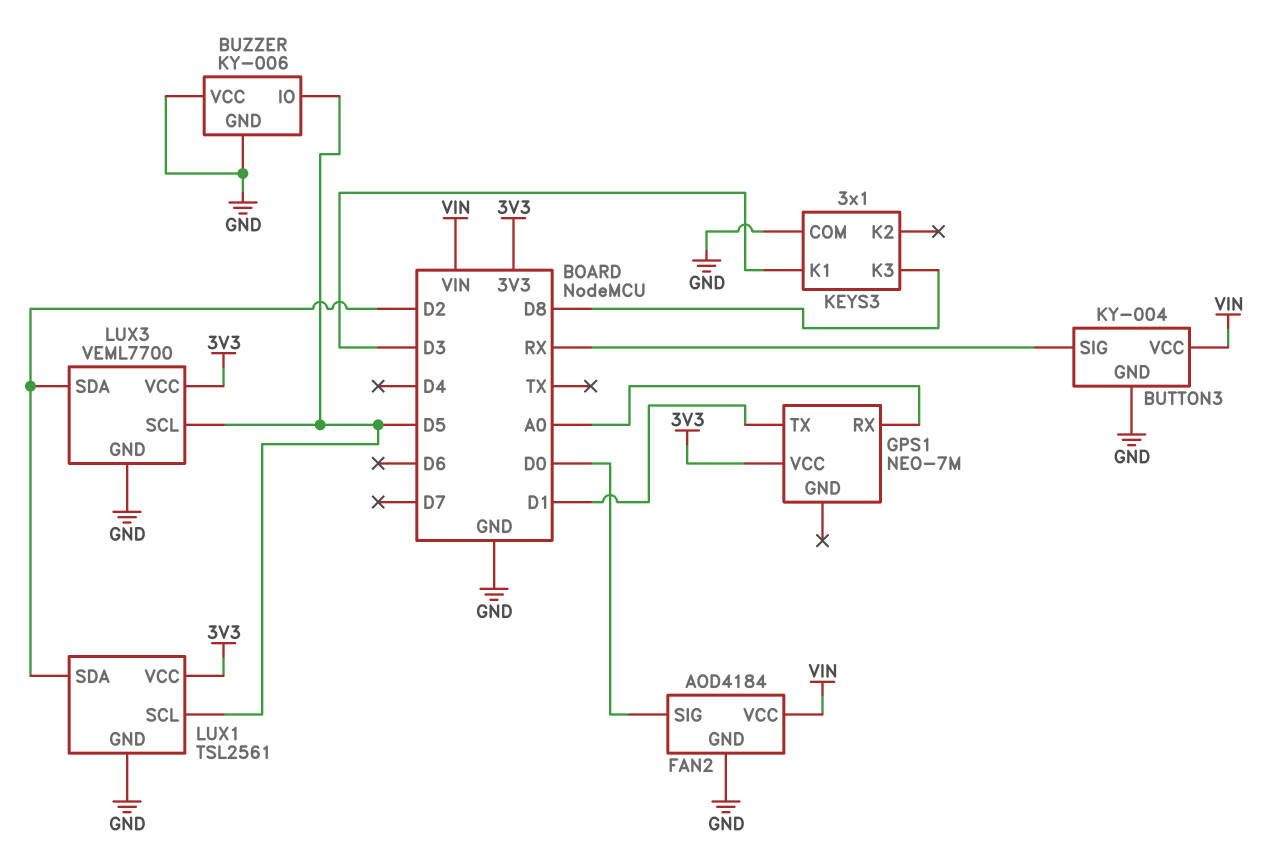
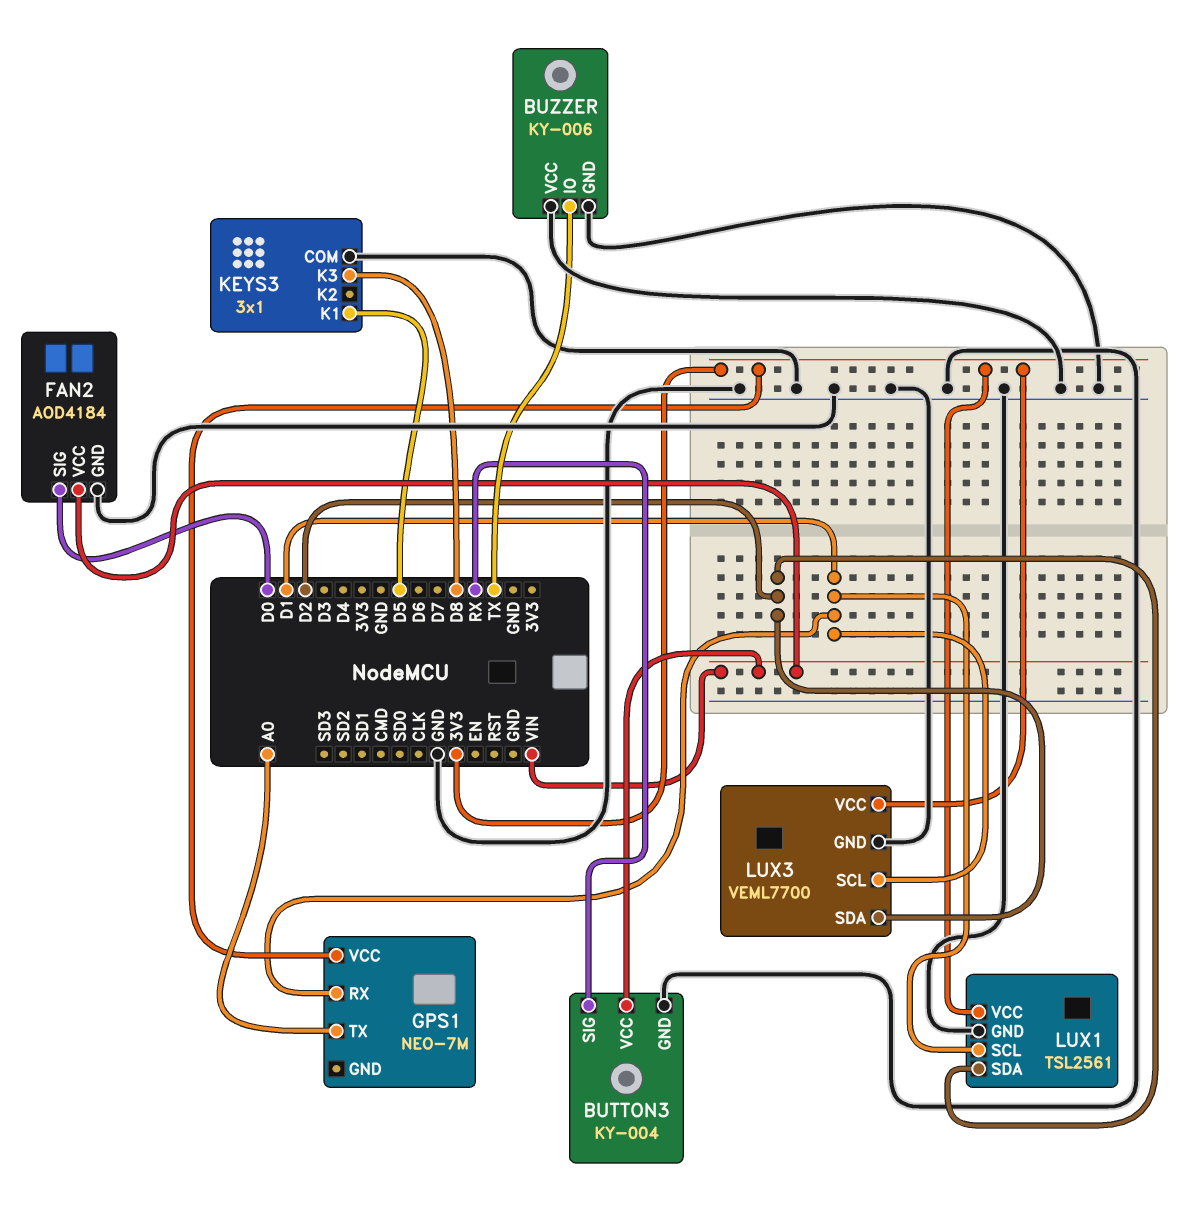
BUZZER pin IO: D5 -> TX
GPS1 pin RX: A0 -> D1
GPS1 pin TX: D1 -> A0
KEYS3 pin K1: D3 -> D5
LUX1 pin SCL: D5 -> D1
LUX3 pin SCL: D5 -> D1

